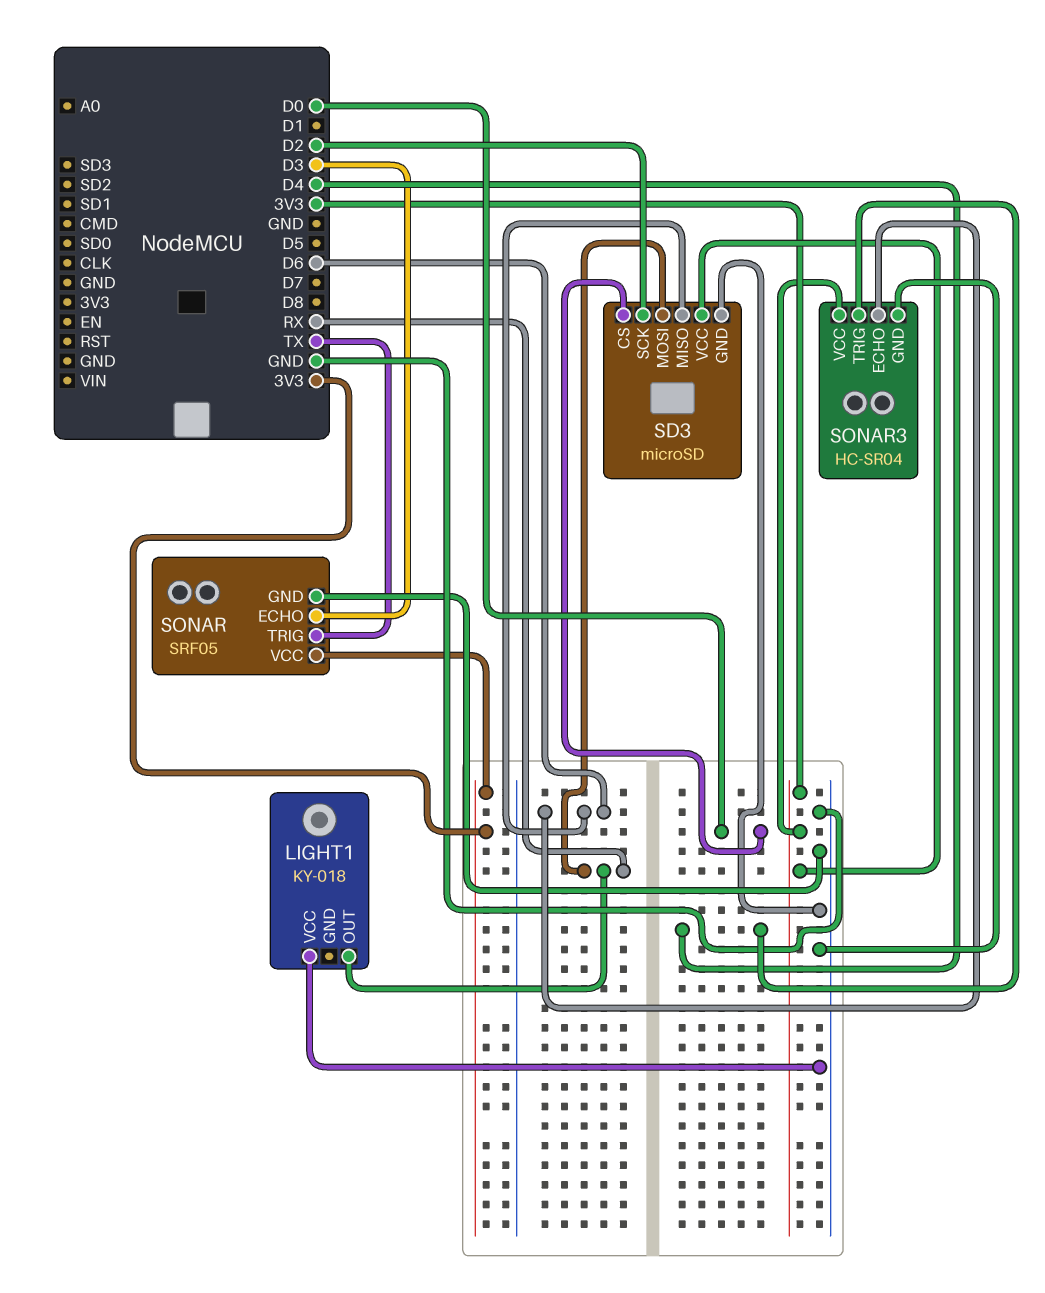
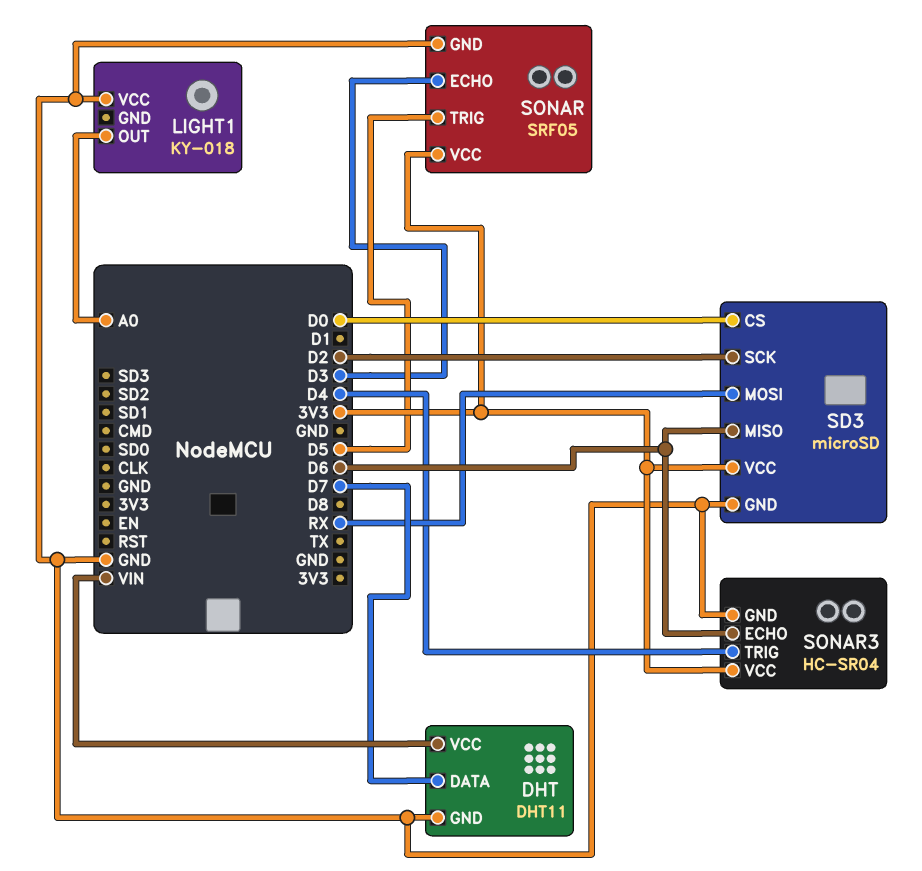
DHT: none -> DHT11
DHT pin DATA: none -> D7
DHT pin GND: none -> GND
DHT pin VCC: none -> VIN
LIGHT1 pin OUT: RX -> A0
SONAR pin TRIG: TX -> D5

